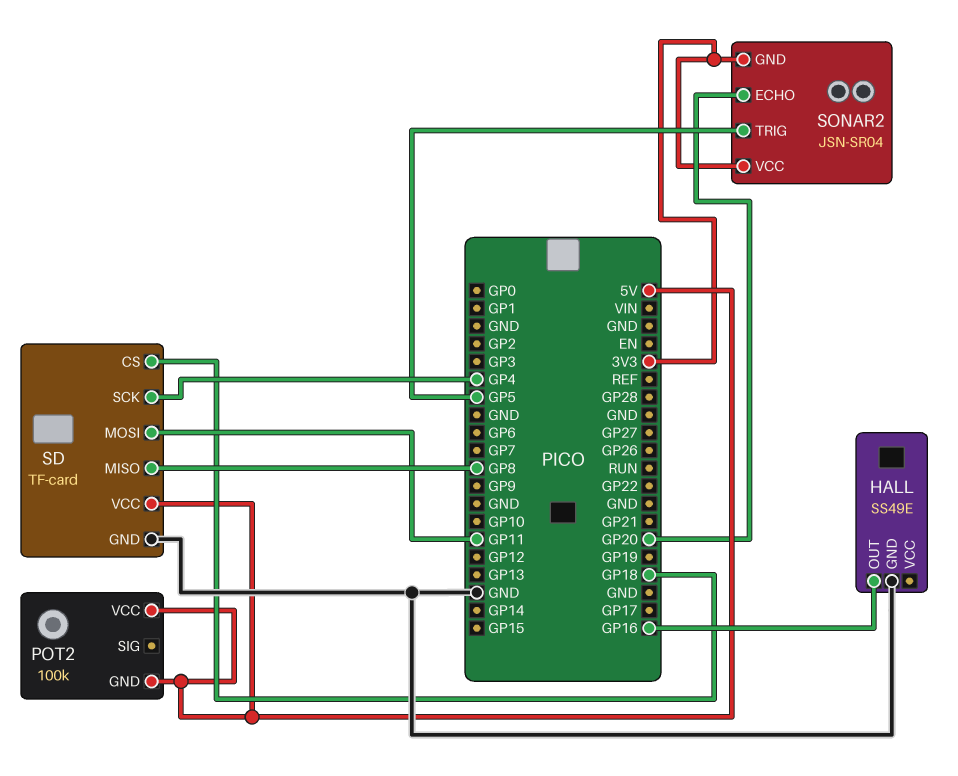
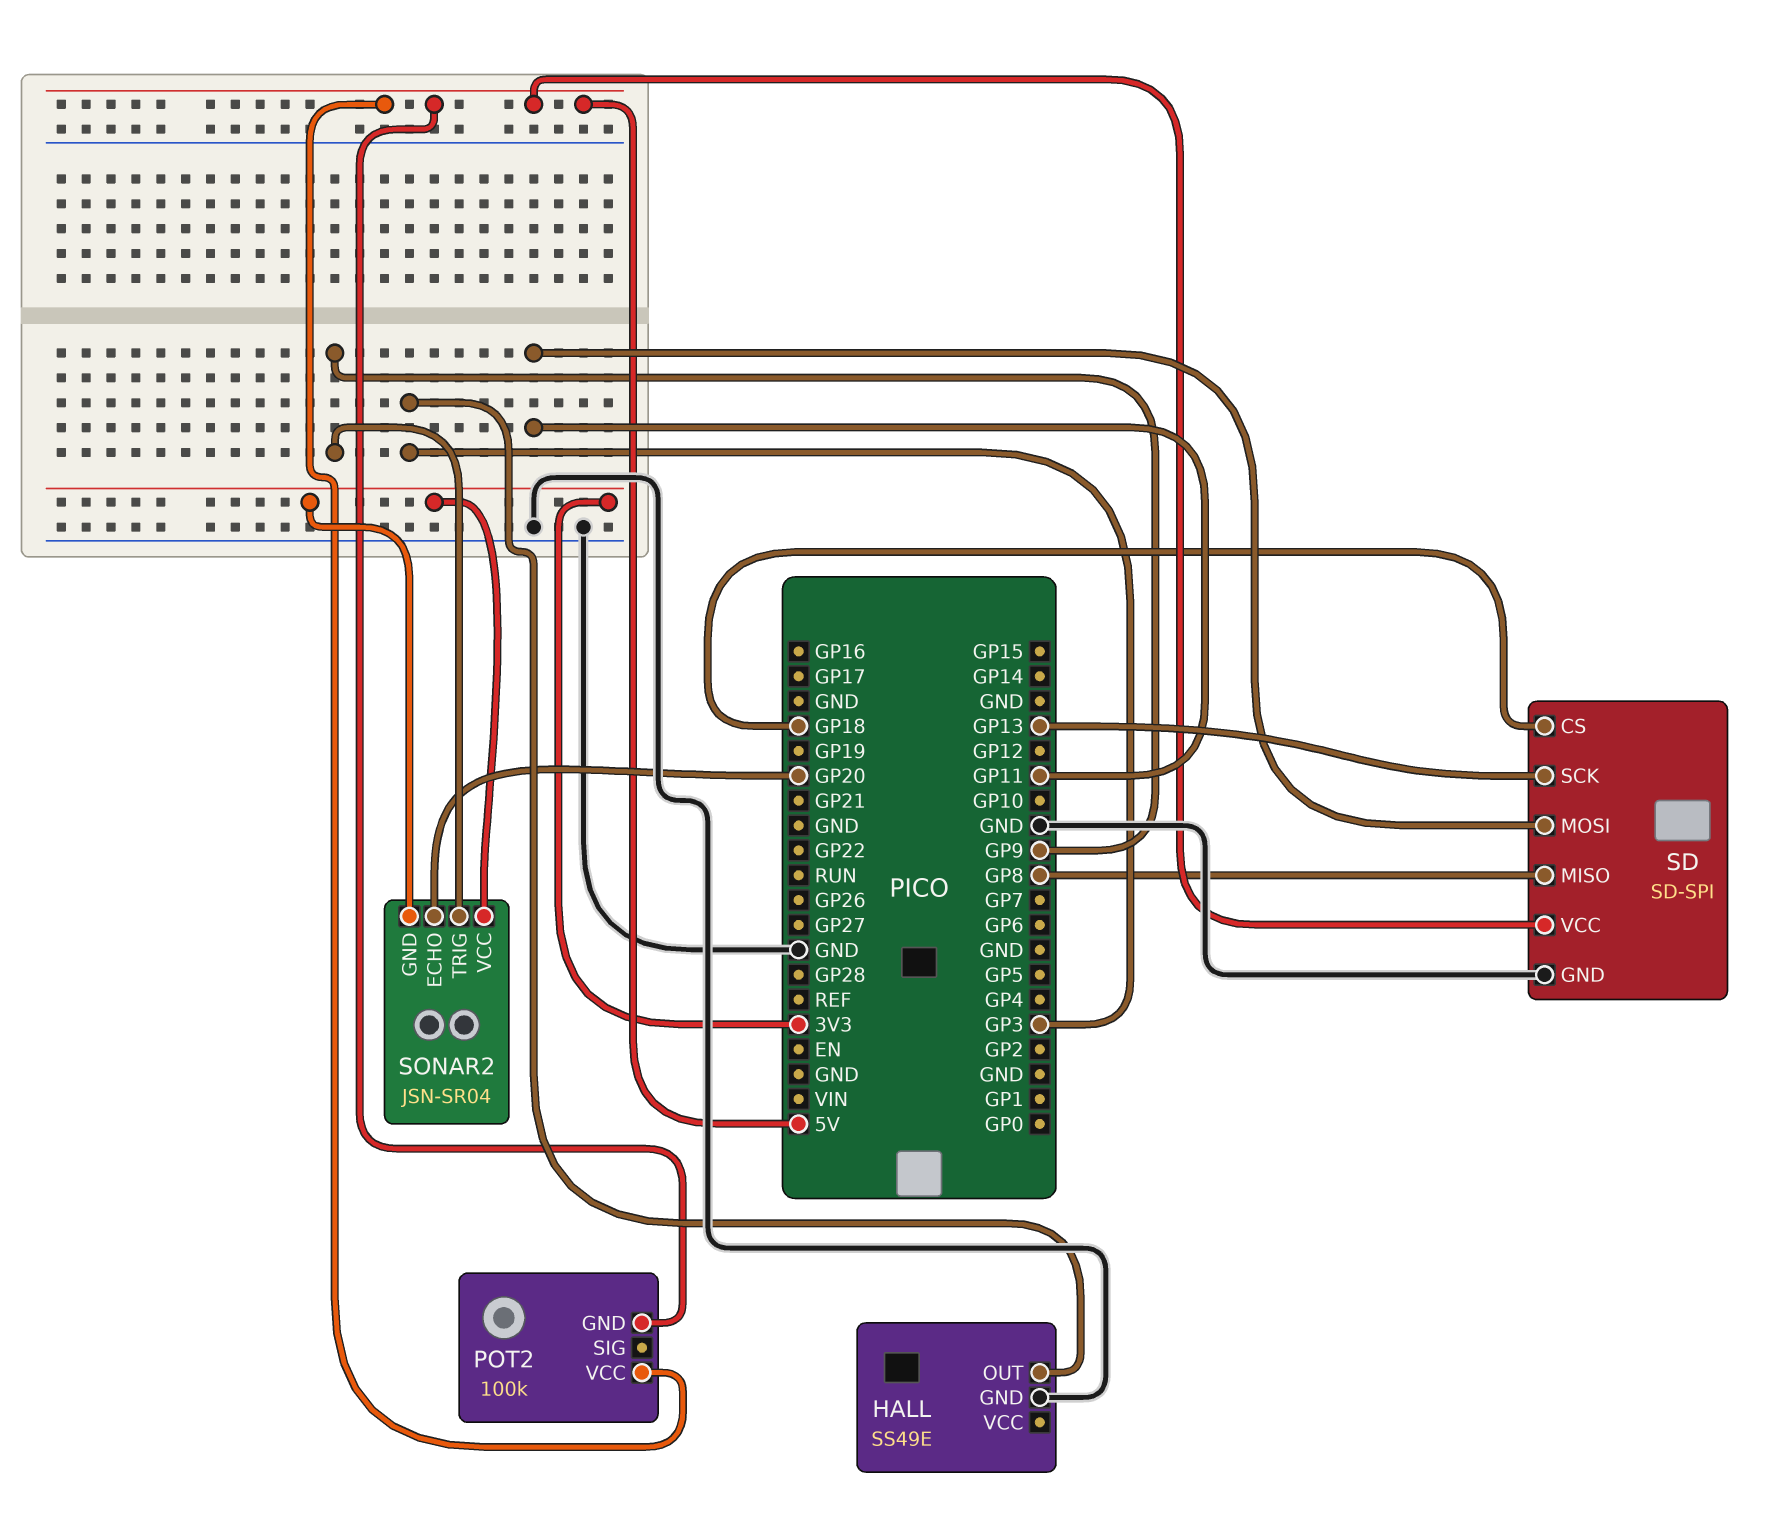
HALL pin OUT: GP16 -> GP3
SD: TF-card -> SD-SPI
SD pin SCK: GP4 -> GP13
SONAR2 pin TRIG: GP5 -> GP9

